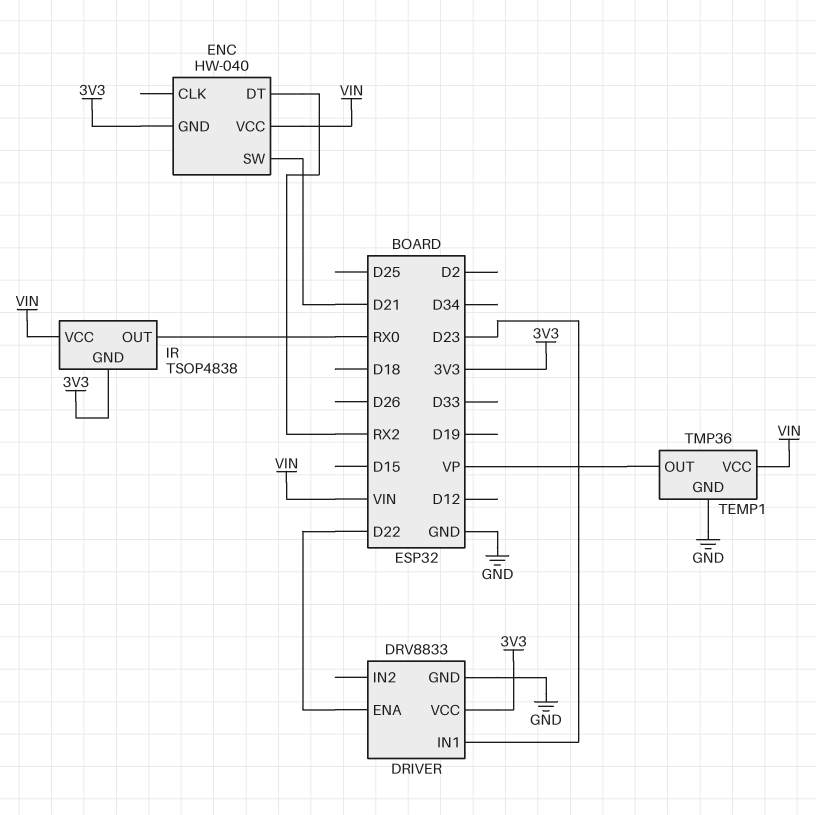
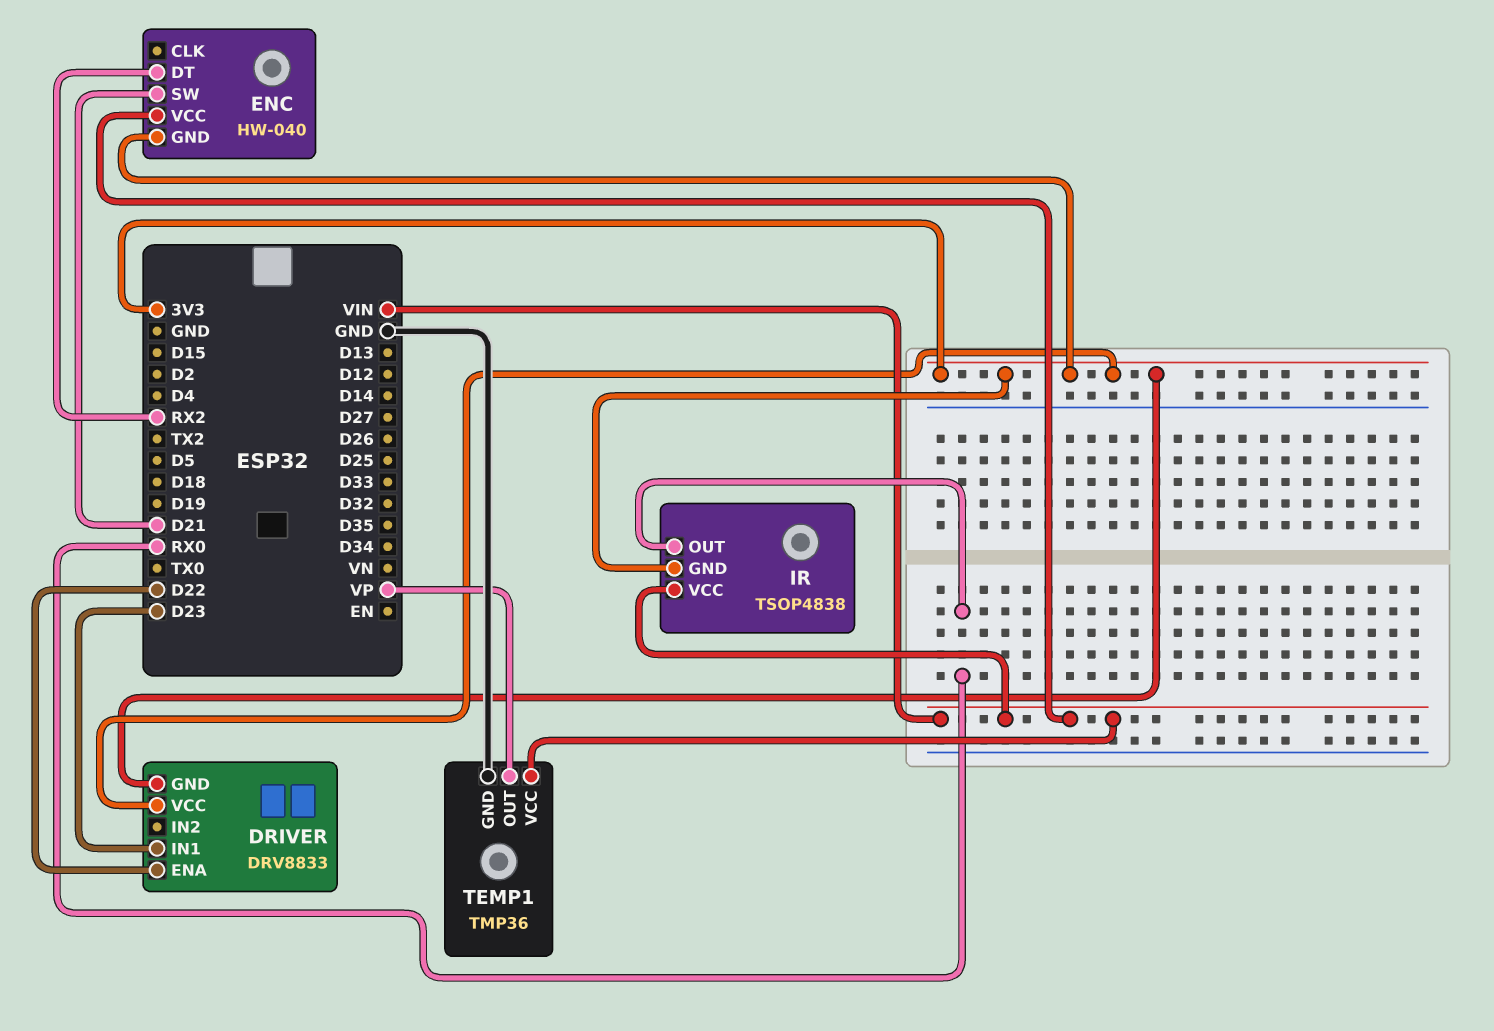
DRIVER pin GND: GND -> 3V3

